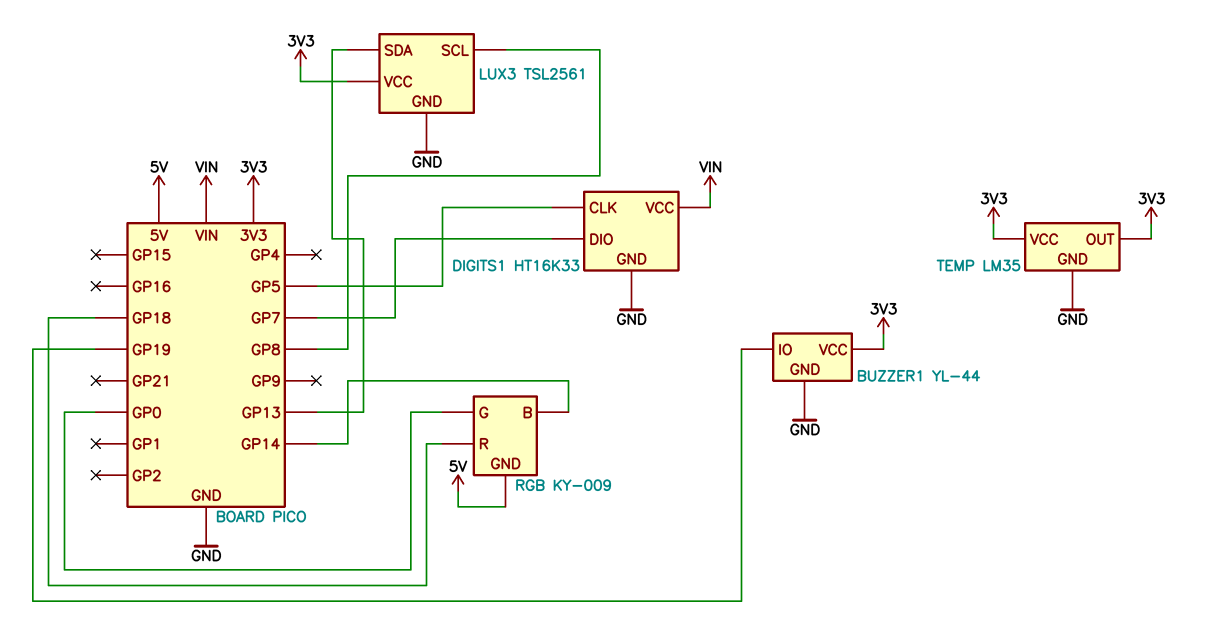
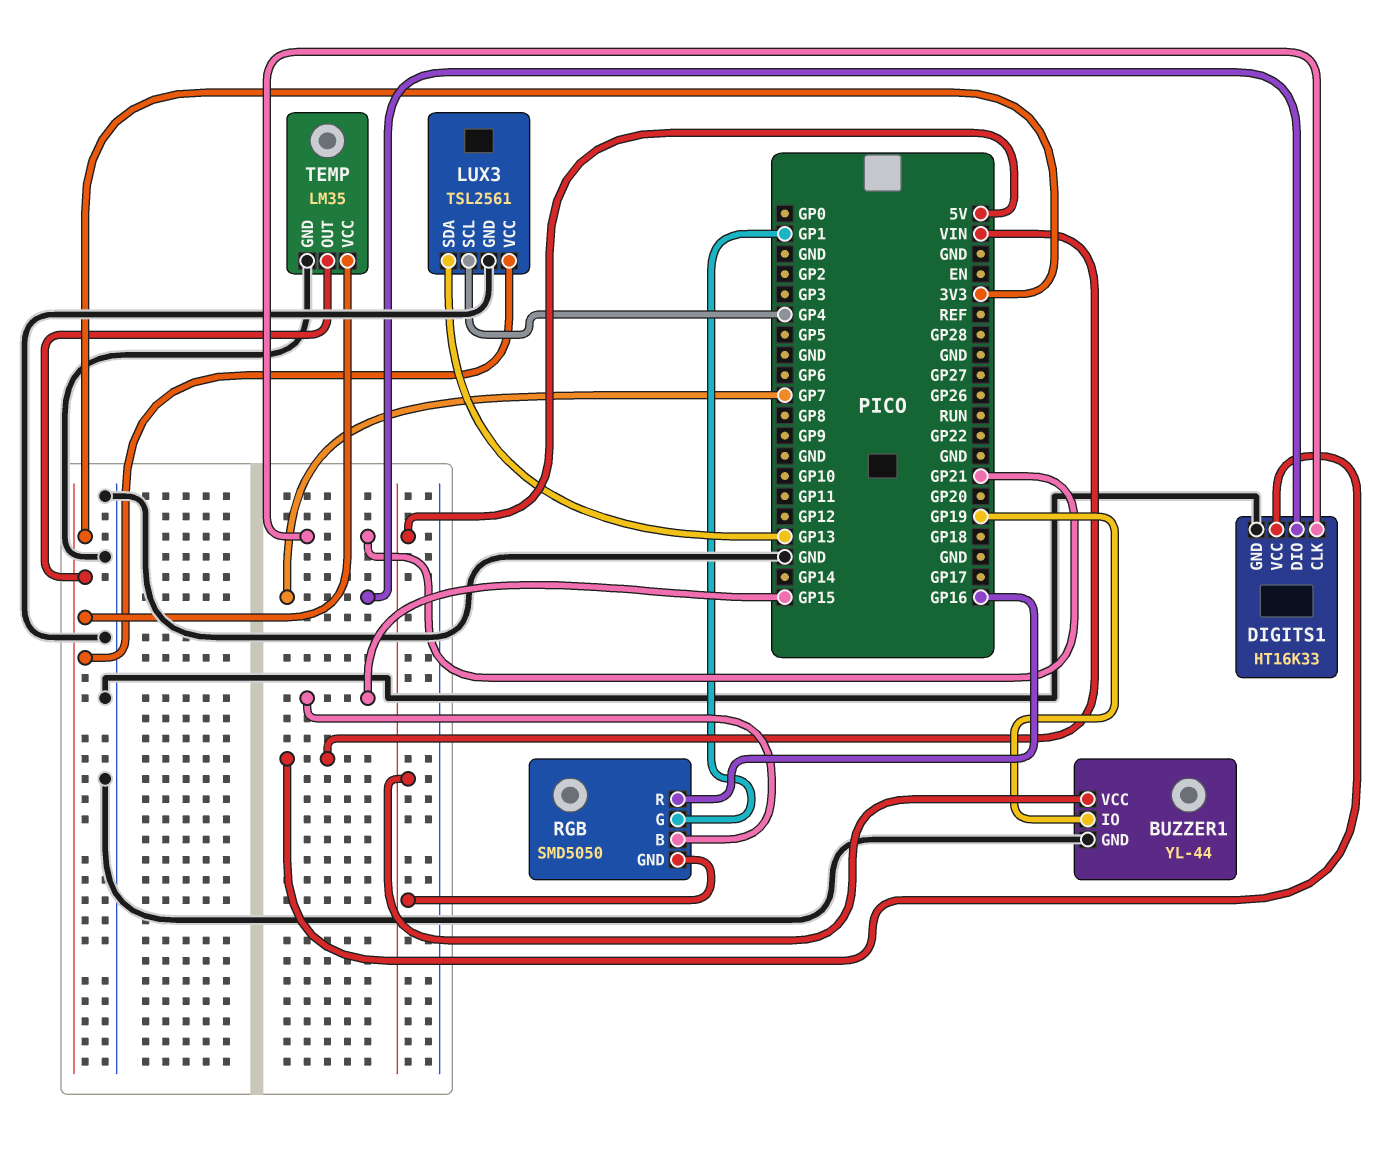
BUZZER1 pin VCC: 3V3 -> 5V
DIGITS1 pin CLK: GP5 -> GP21
LUX3 pin SCL: GP8 -> GP4
RGB: KY-009 -> SMD5050
RGB pin B: GP14 -> GP15
RGB pin G: GP0 -> GP1
RGB pin R: GP18 -> GP16

